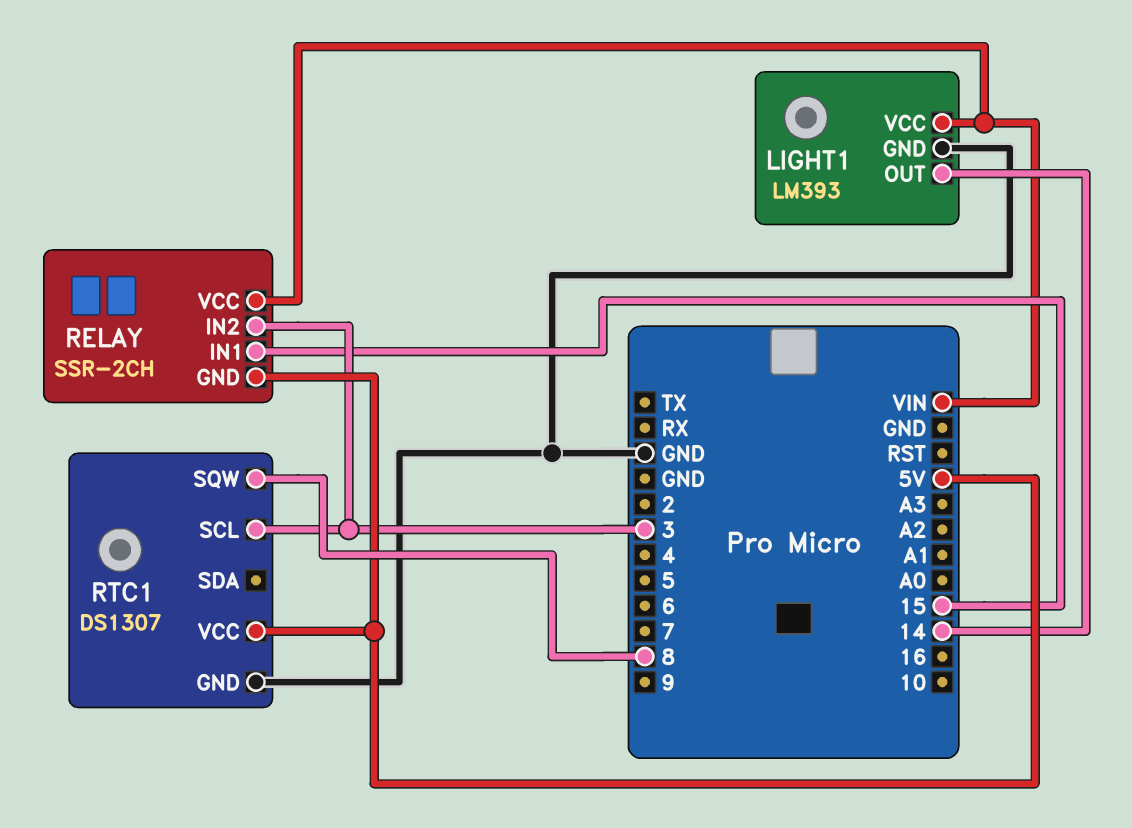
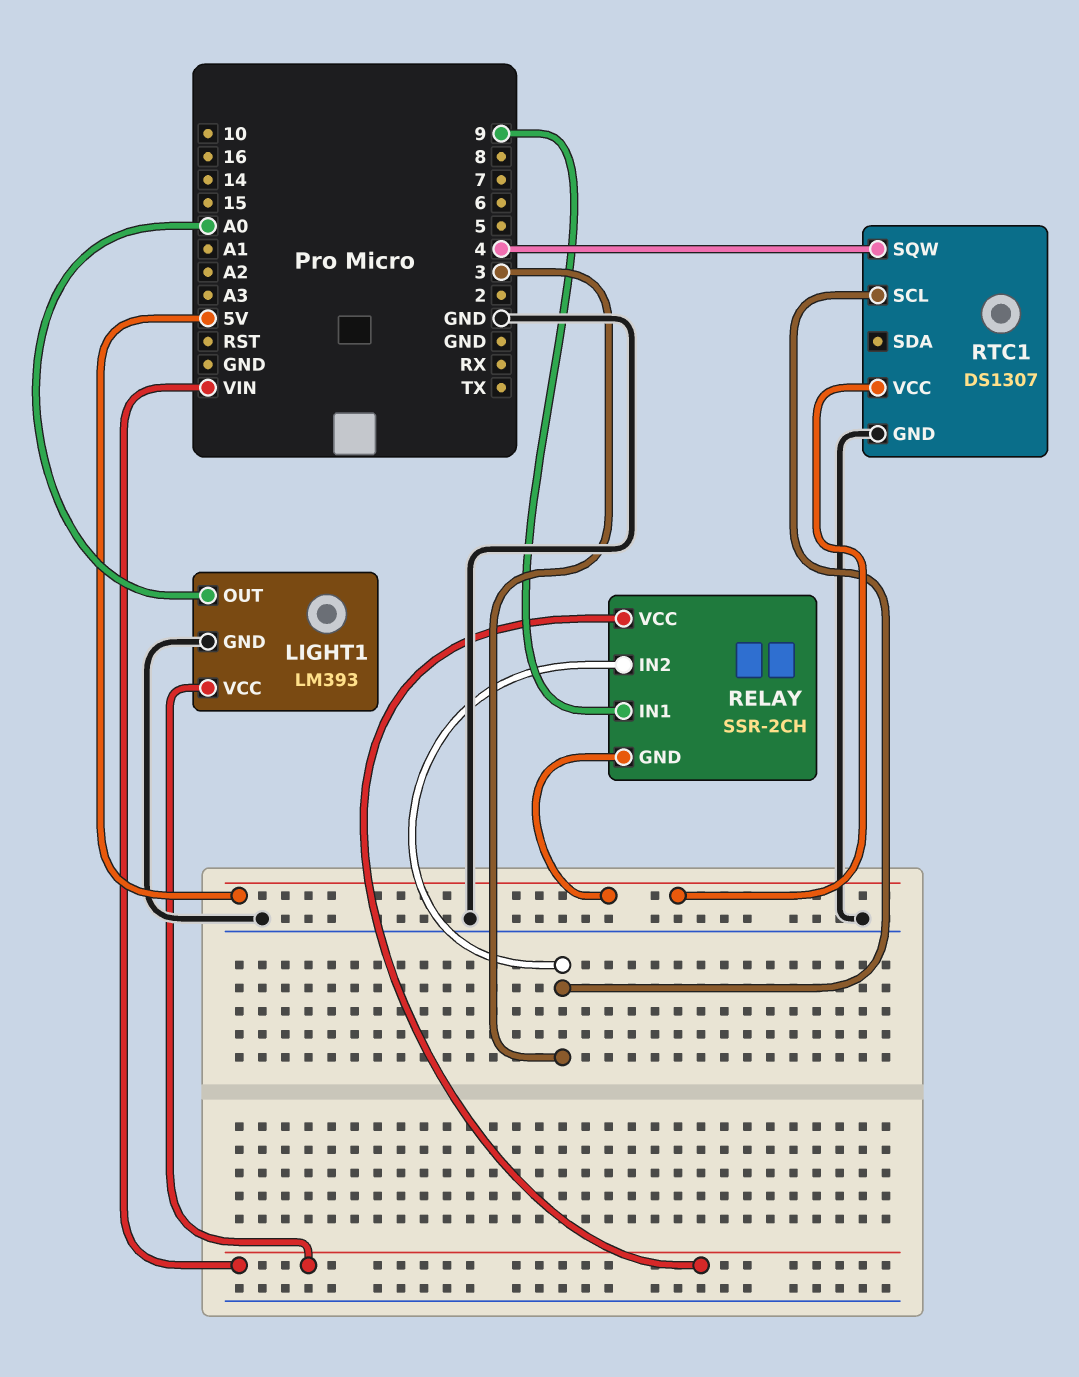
LIGHT1 pin OUT: 14 -> A0
RELAY pin IN1: 15 -> 9
RTC1 pin SQW: 8 -> 4

